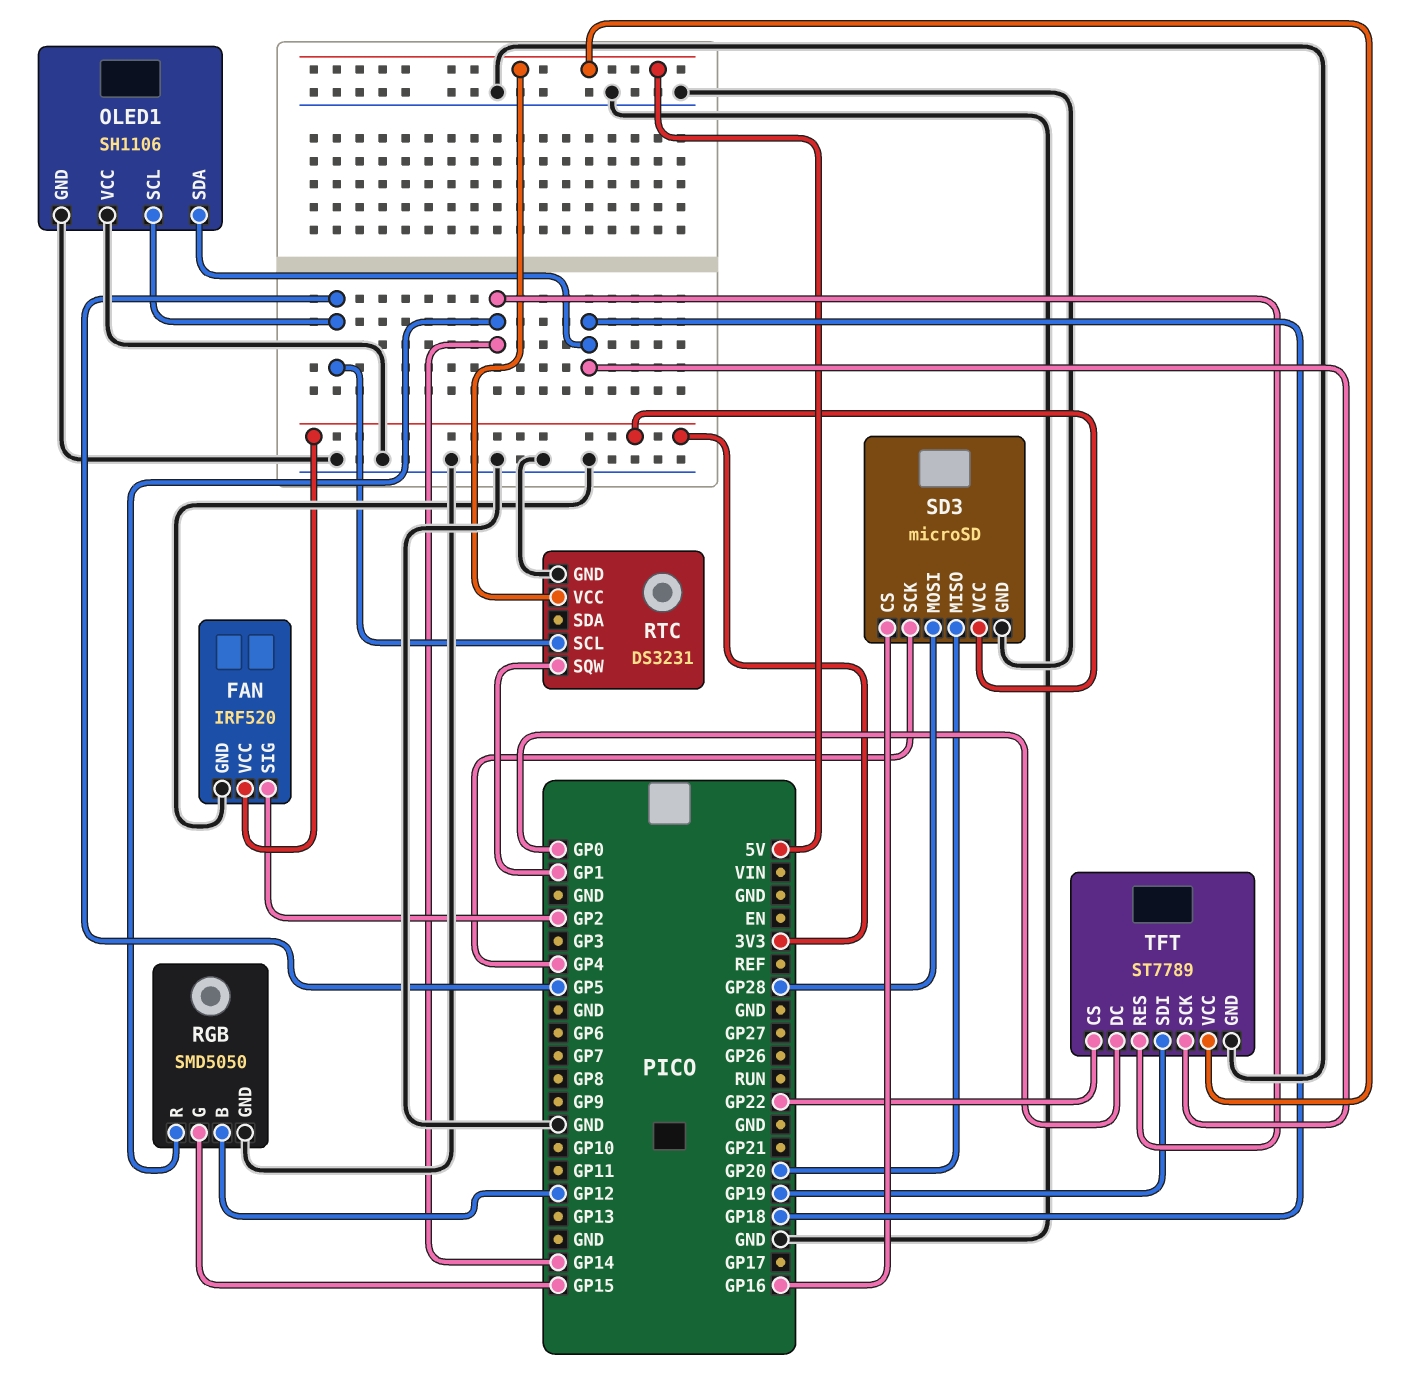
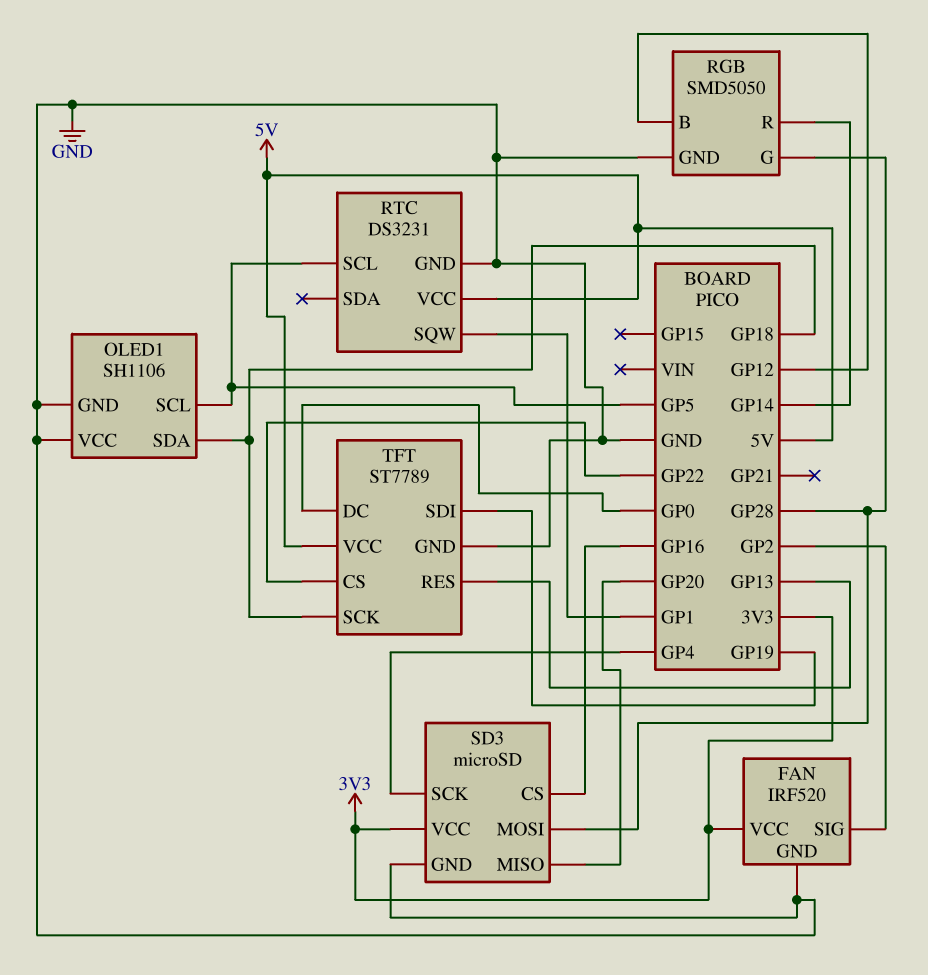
RGB pin G: GP15 -> GP28
TFT pin RES: GP14 -> GP13

